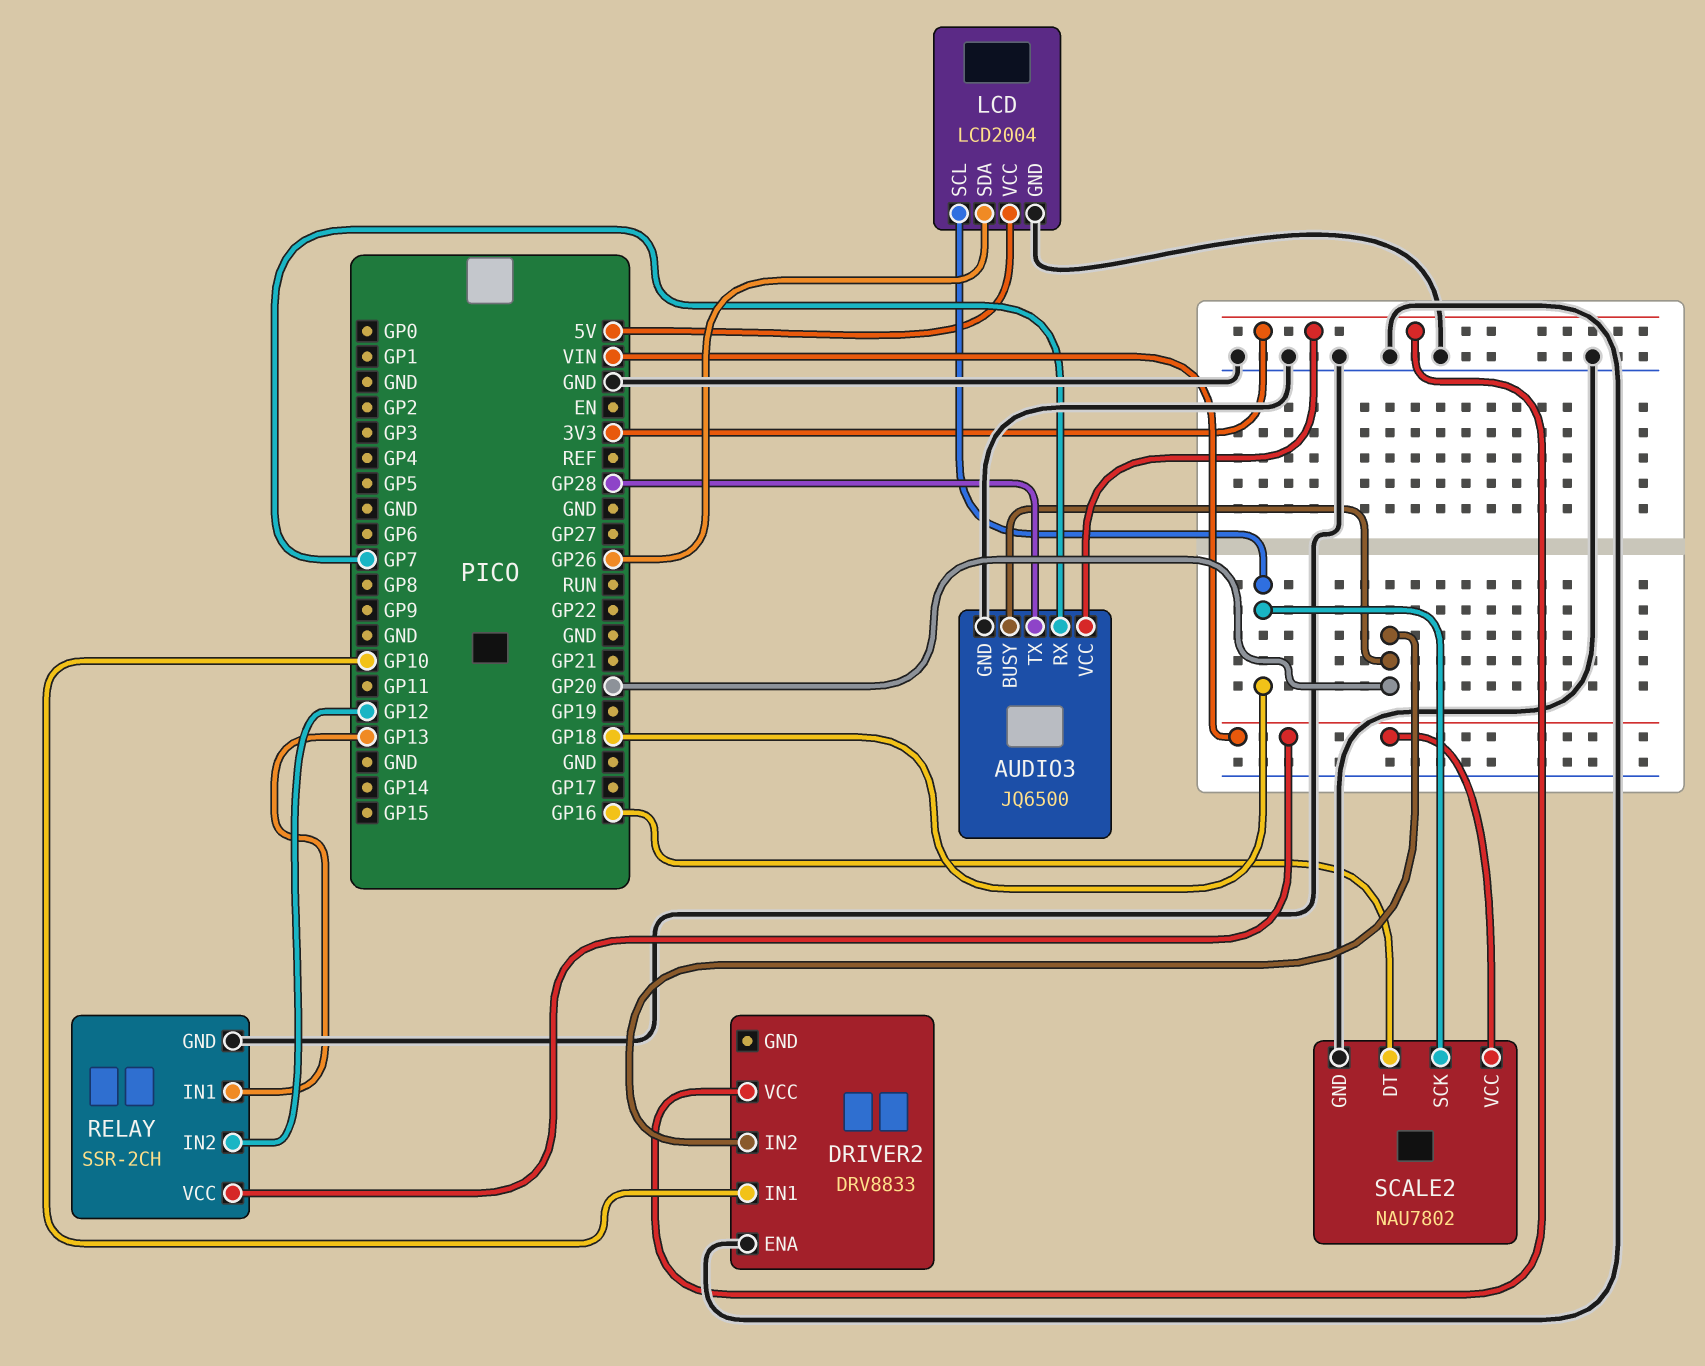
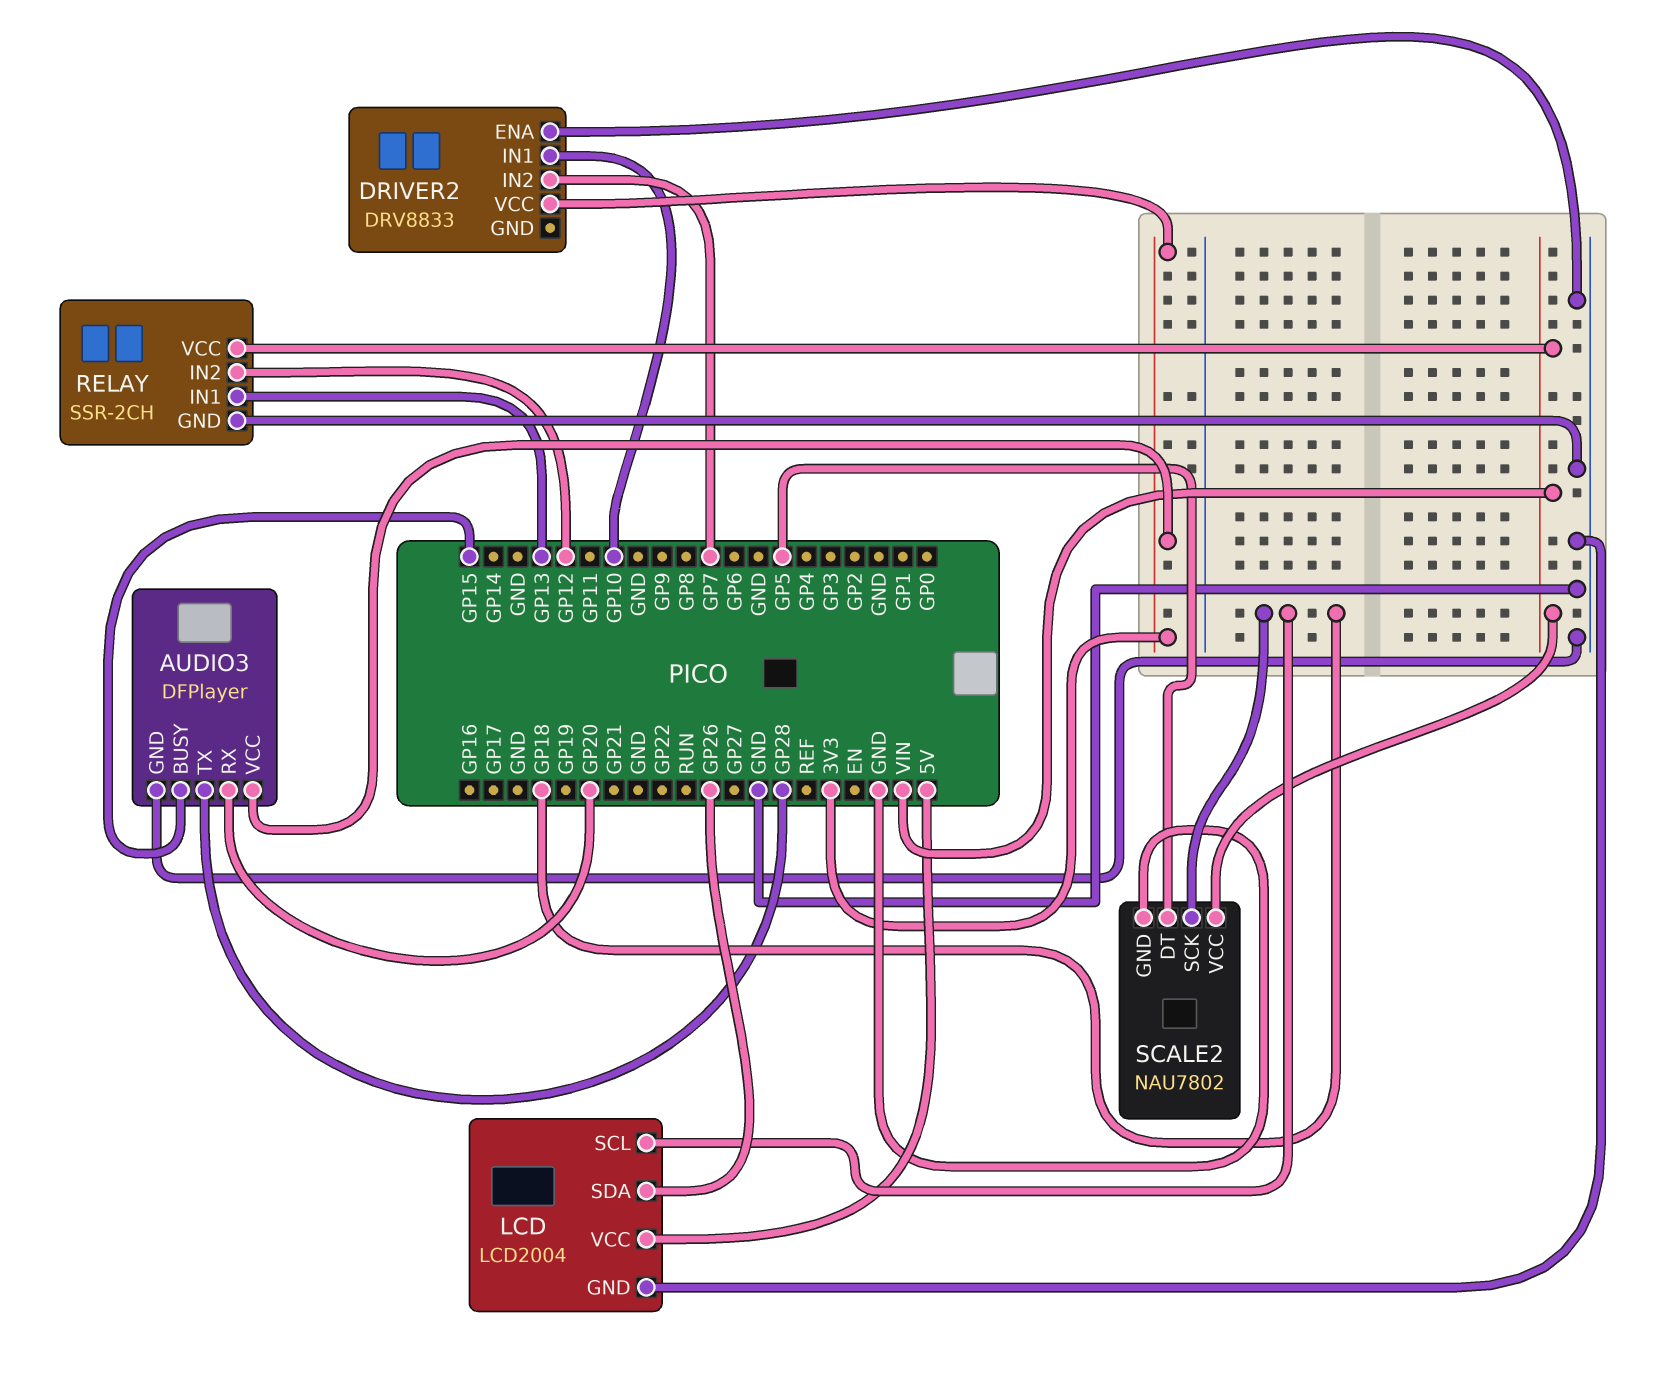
AUDIO3: JQ6500 -> DFPlayer
AUDIO3 pin BUSY: GP20 -> GP15
AUDIO3 pin RX: GP7 -> GP20
DRIVER2 pin IN2: GP20 -> GP7
SCALE2 pin DT: GP16 -> GP5

